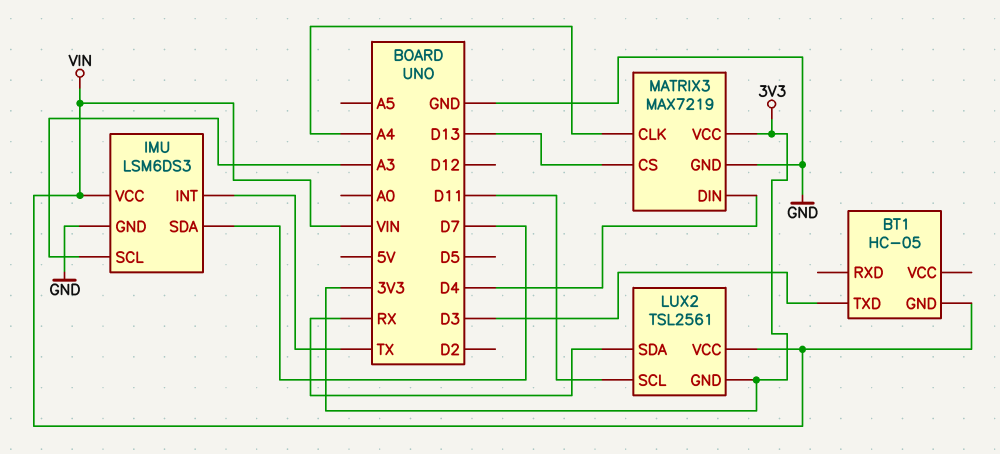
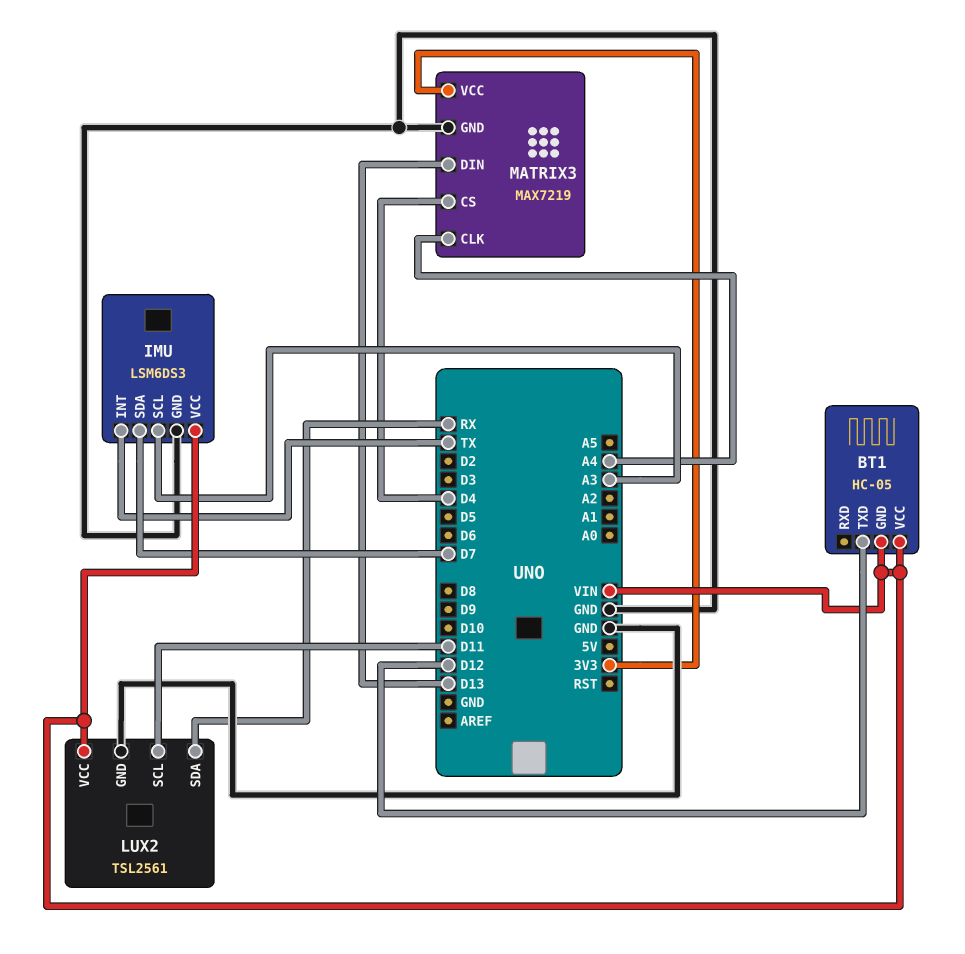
BT1 pin TXD: D3 -> D12
BT1 pin VCC: none -> VIN
LUX2 pin GND: 3V3 -> GND
MATRIX3 pin CS: D13 -> D4
MATRIX3 pin DIN: D4 -> D13

